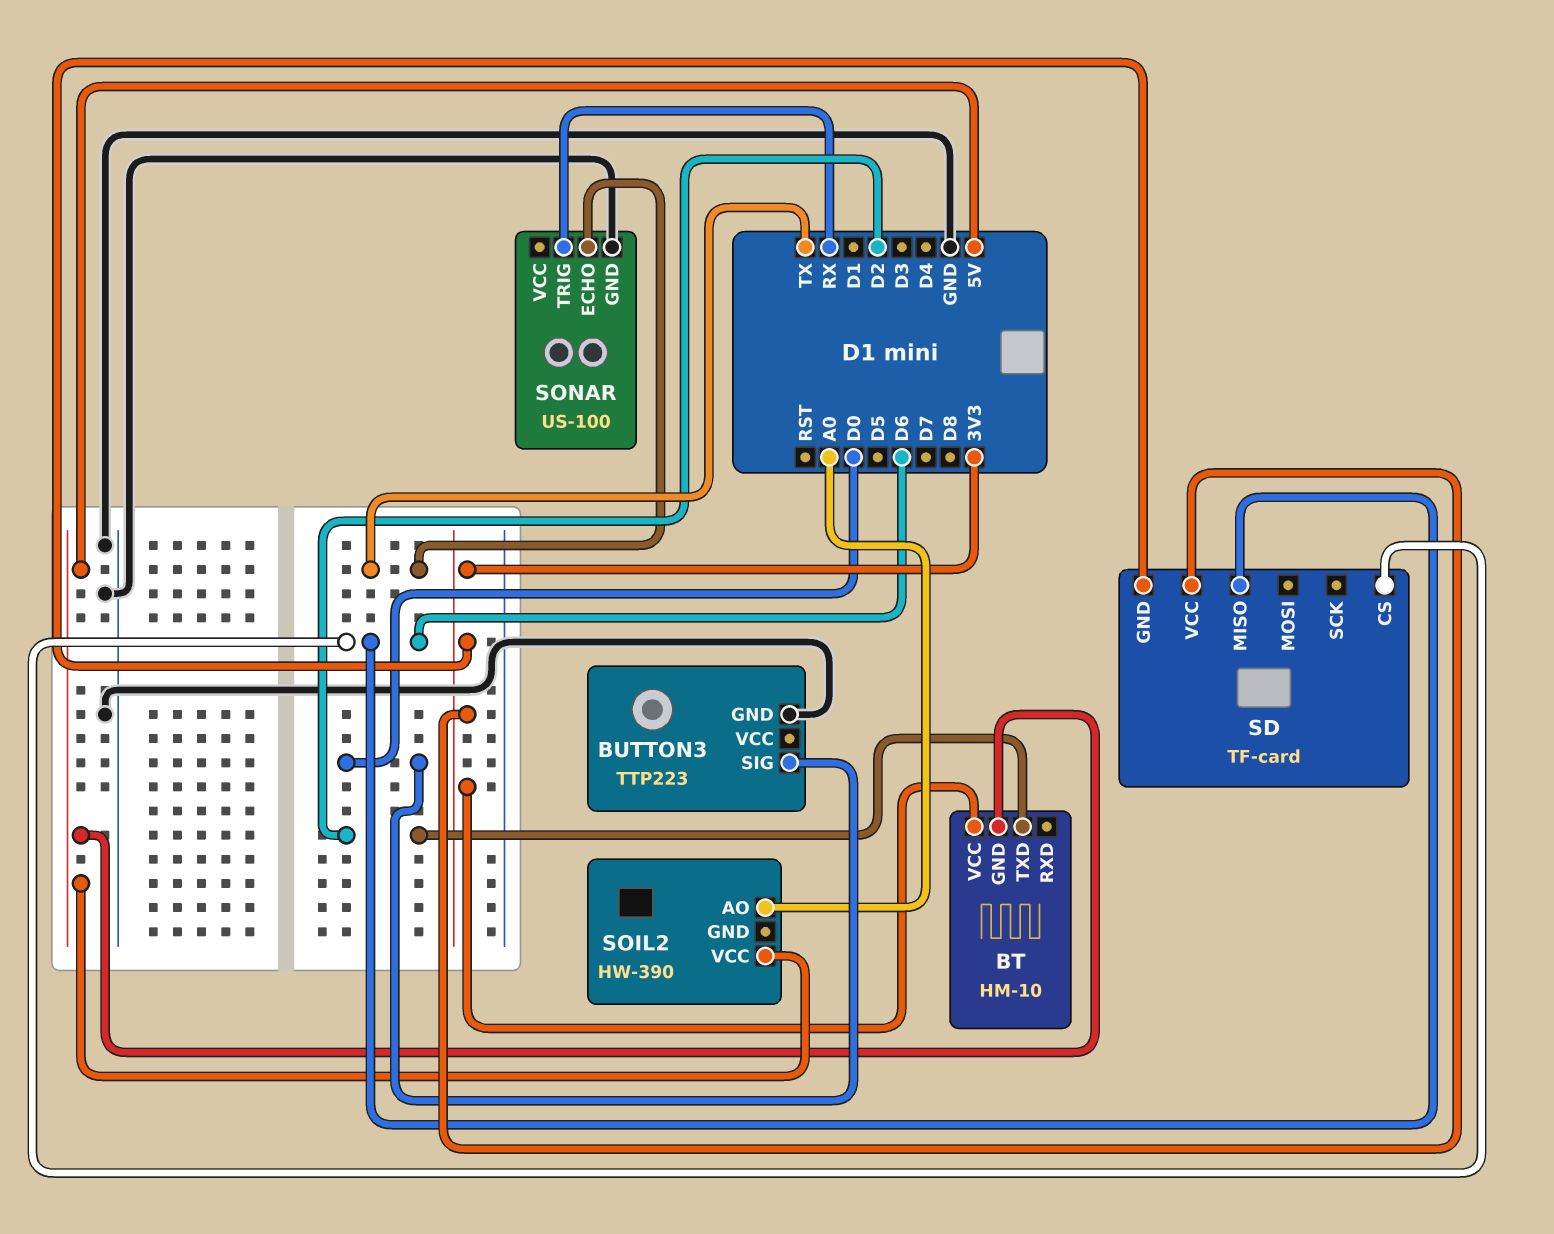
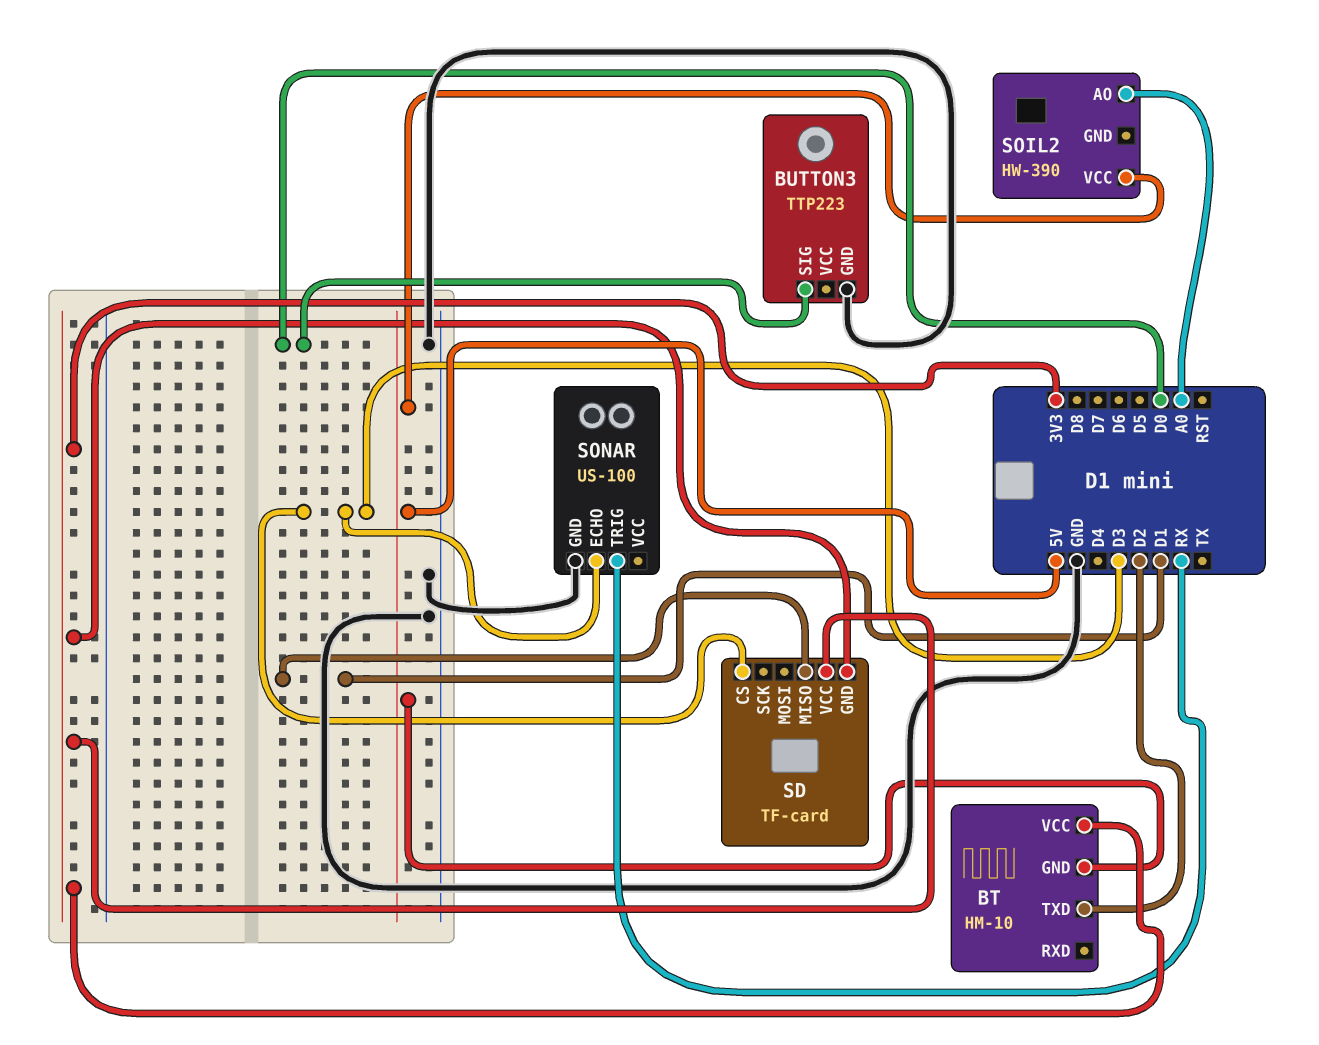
SD pin CS: D6 -> D3
SD pin MISO: D6 -> D1
SONAR pin ECHO: TX -> D3

